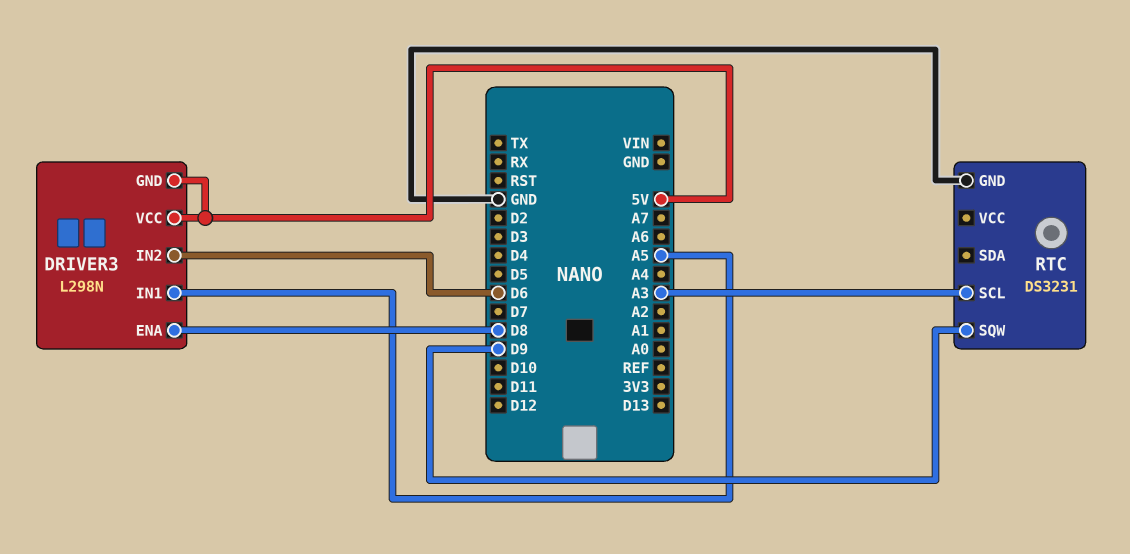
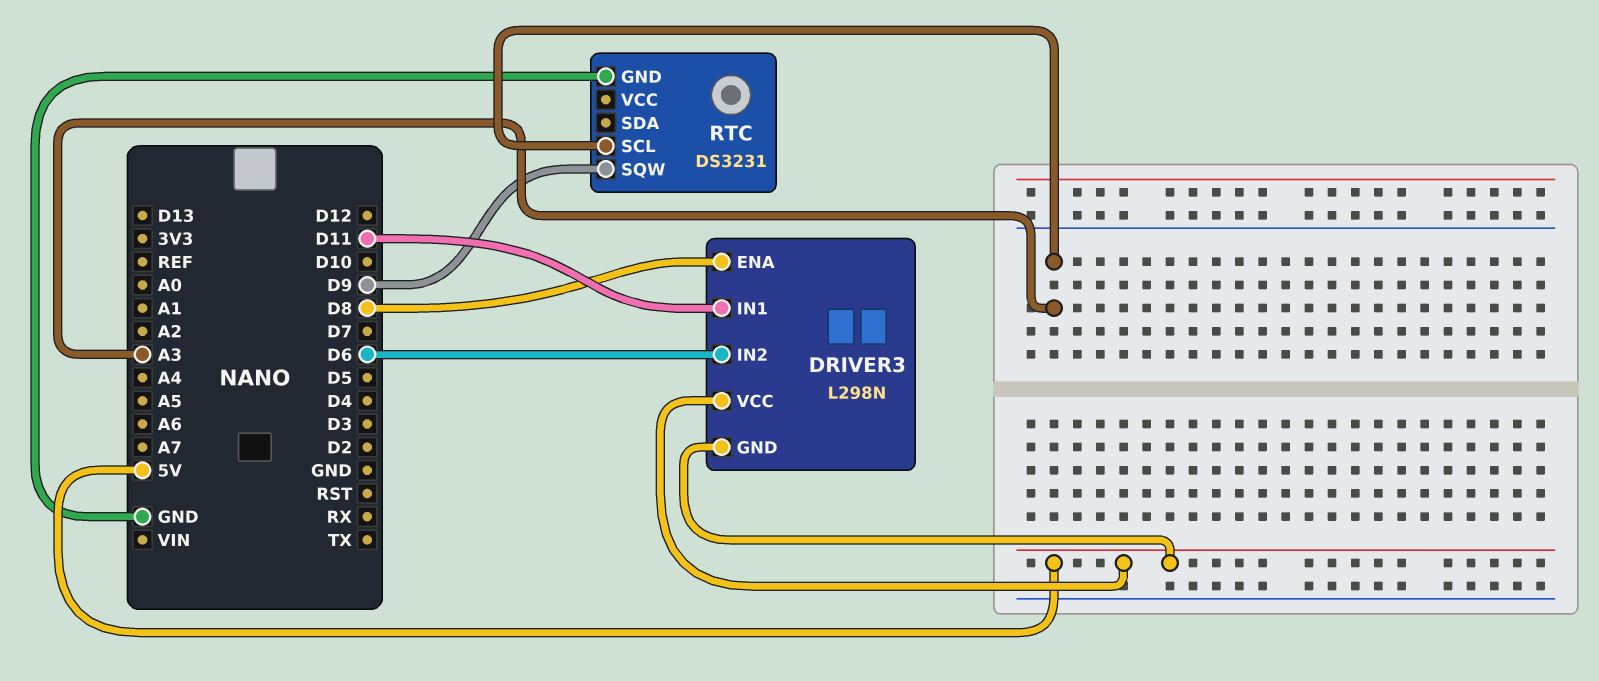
DRIVER3 pin IN1: A5 -> D11

